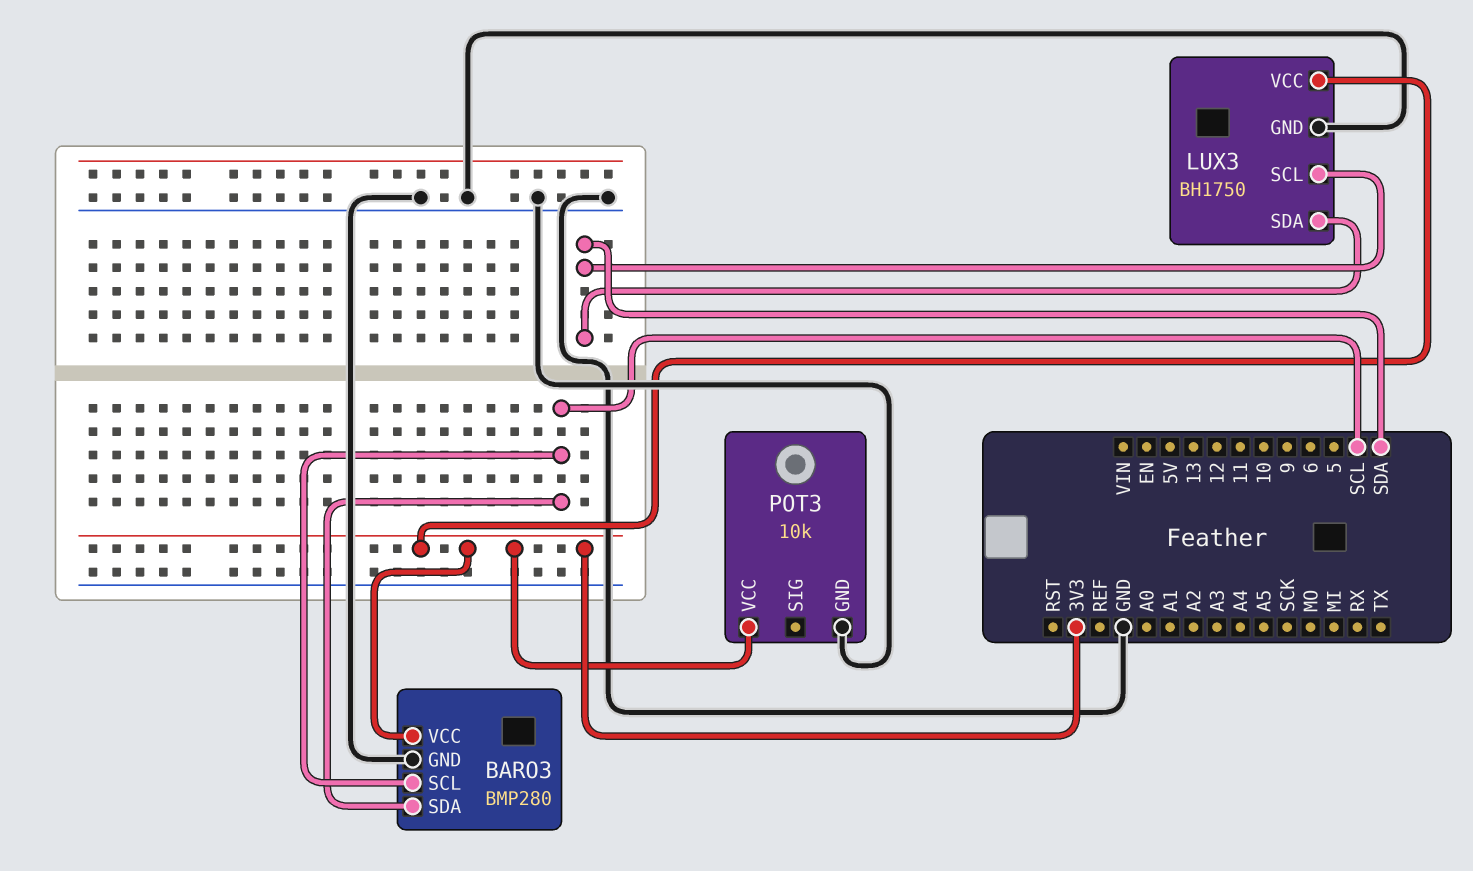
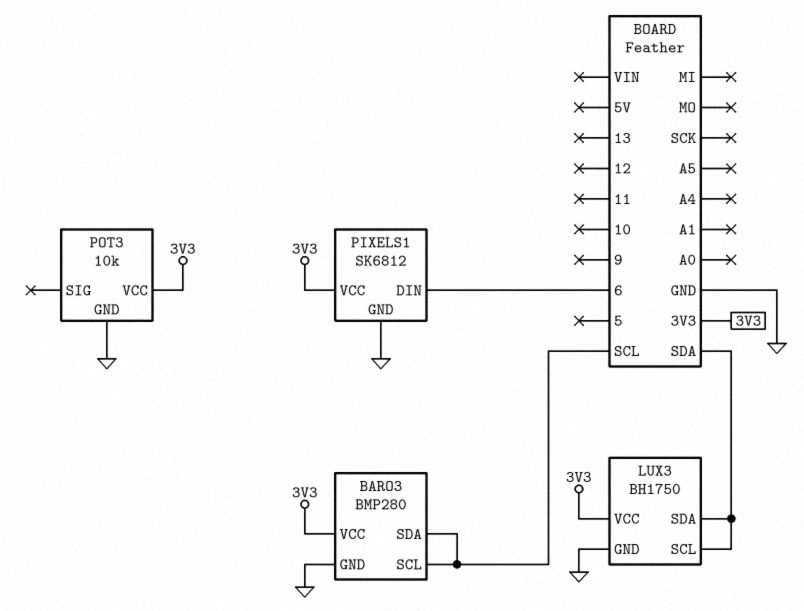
PIXELS1: none -> SK6812
PIXELS1 pin DIN: none -> 6
PIXELS1 pin GND: none -> GND
PIXELS1 pin VCC: none -> 3V3

